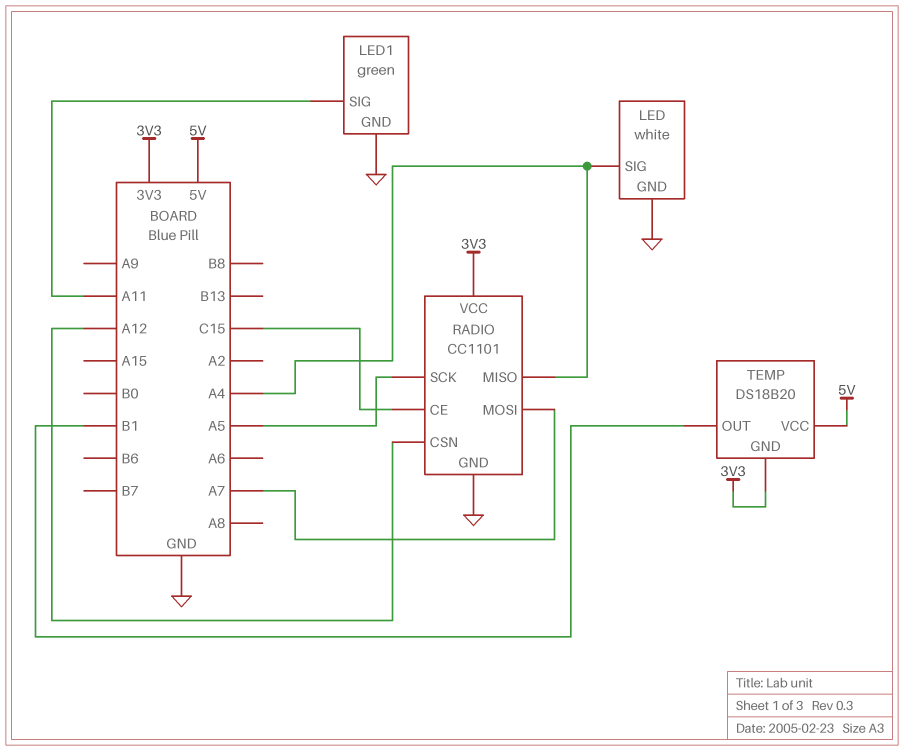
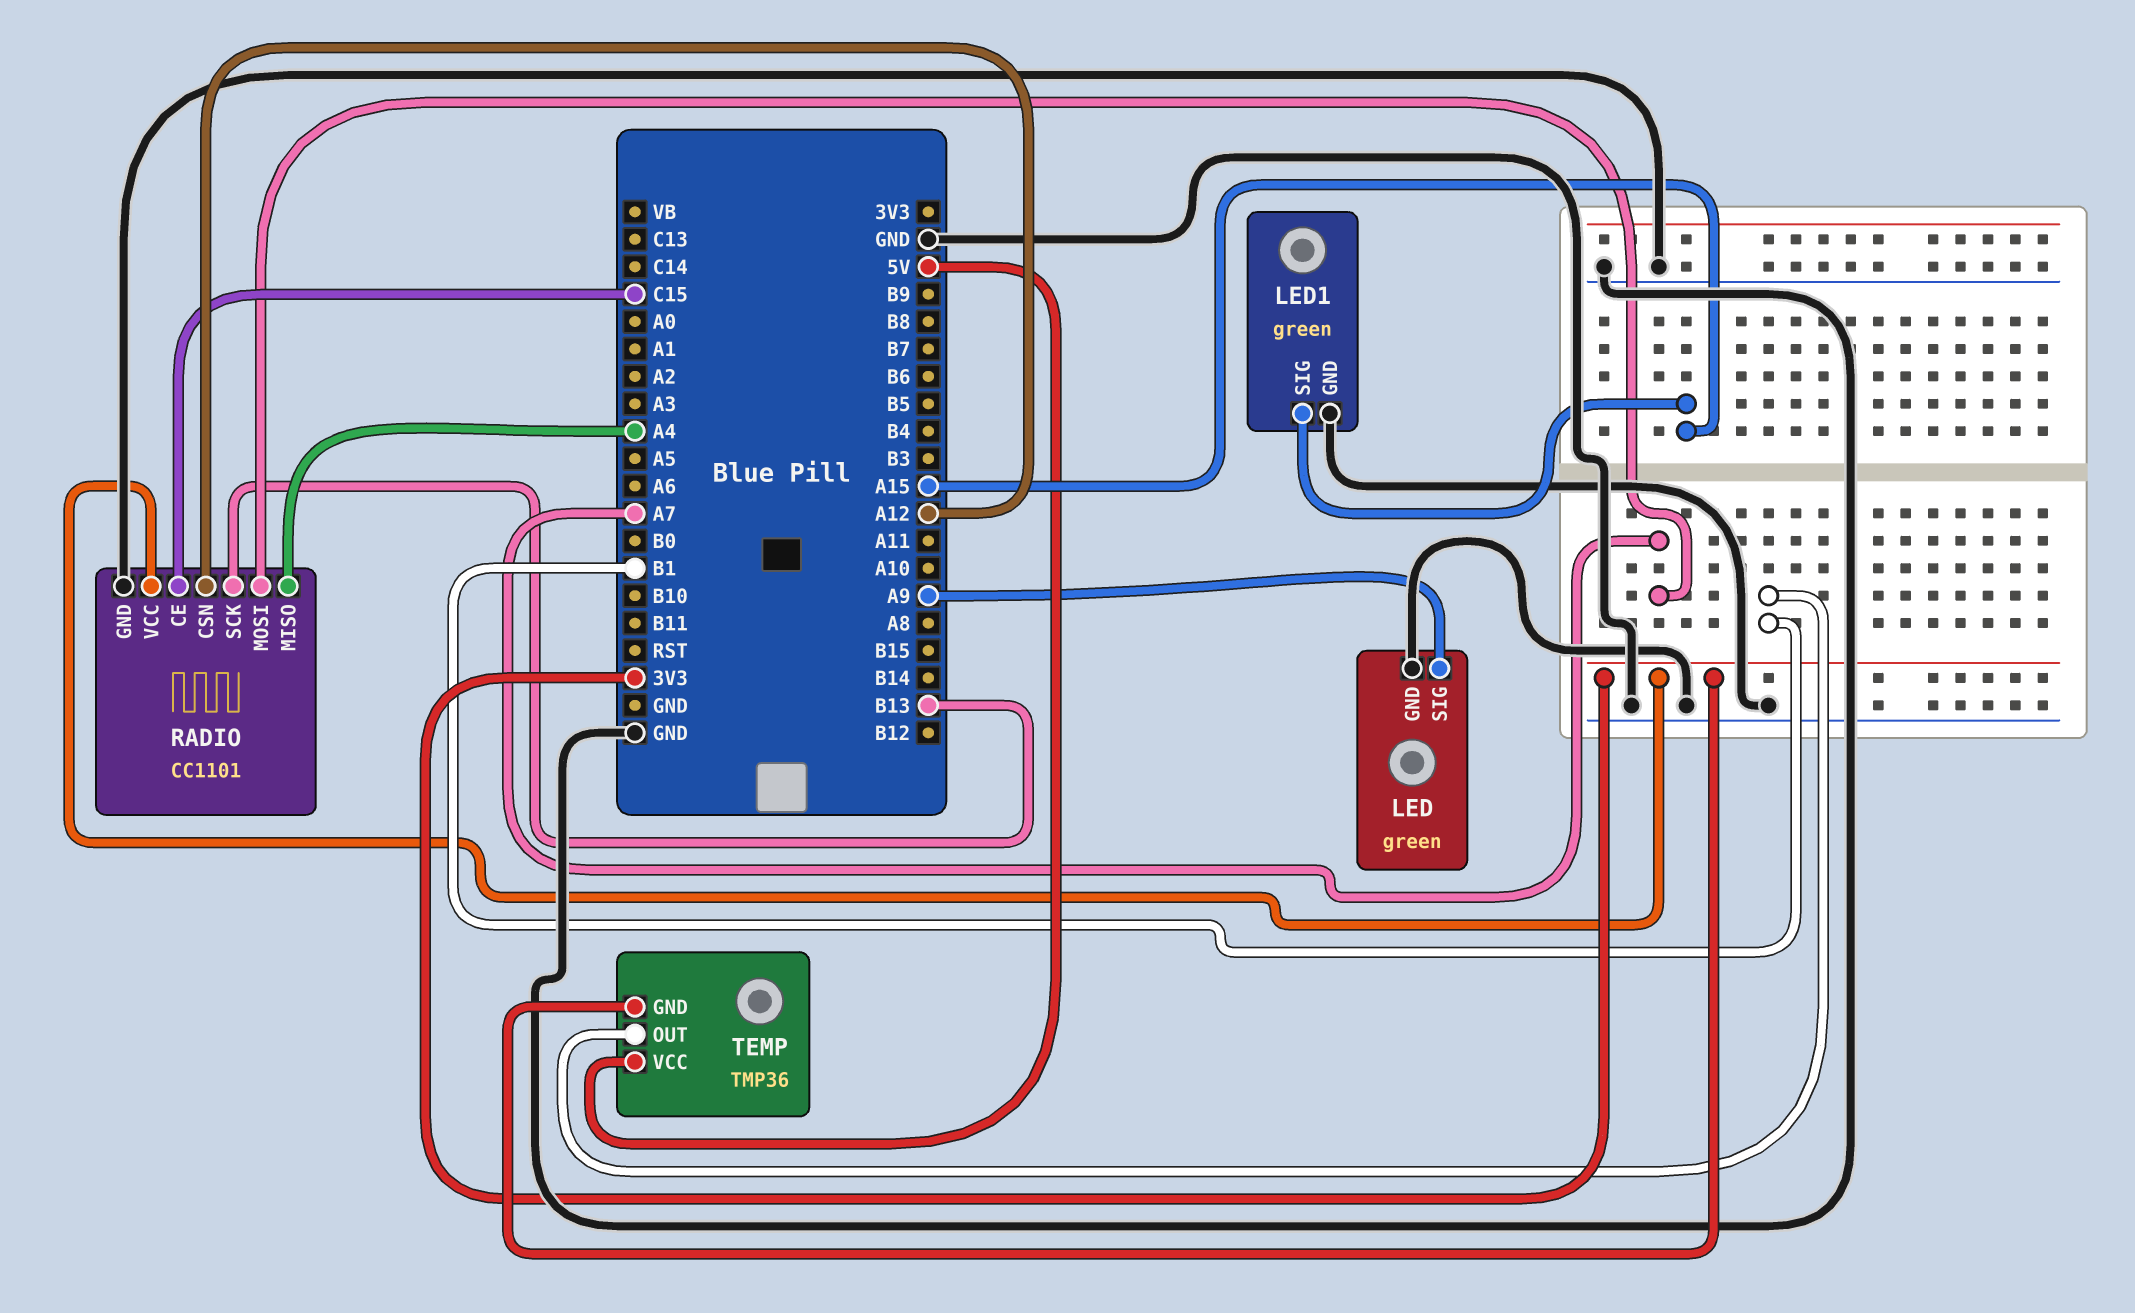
LED: white -> green
LED pin SIG: A4 -> A9
LED1 pin SIG: A11 -> A15
RADIO pin SCK: A5 -> B13
TEMP: DS18B20 -> TMP36

